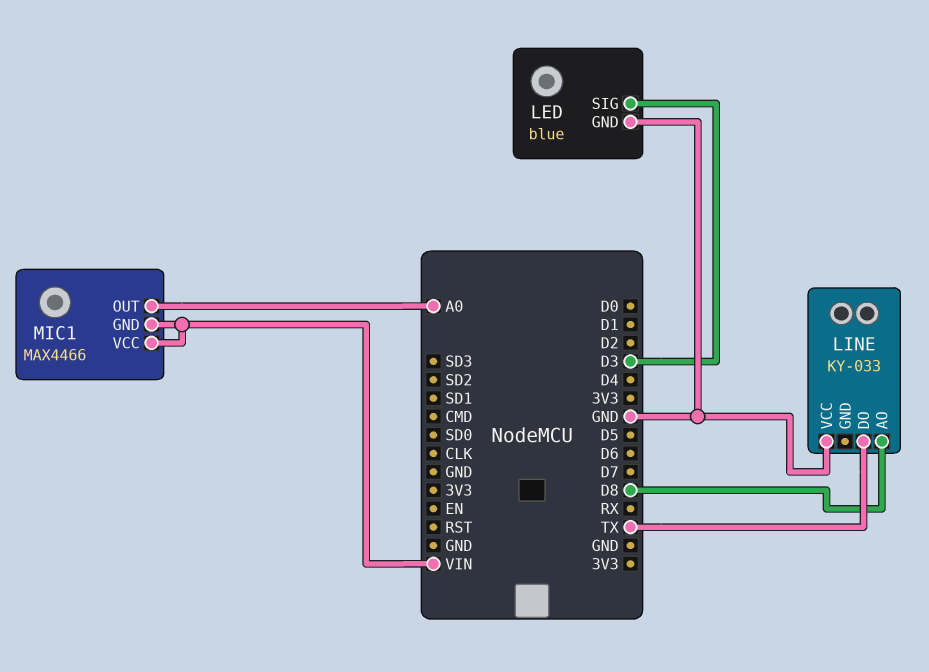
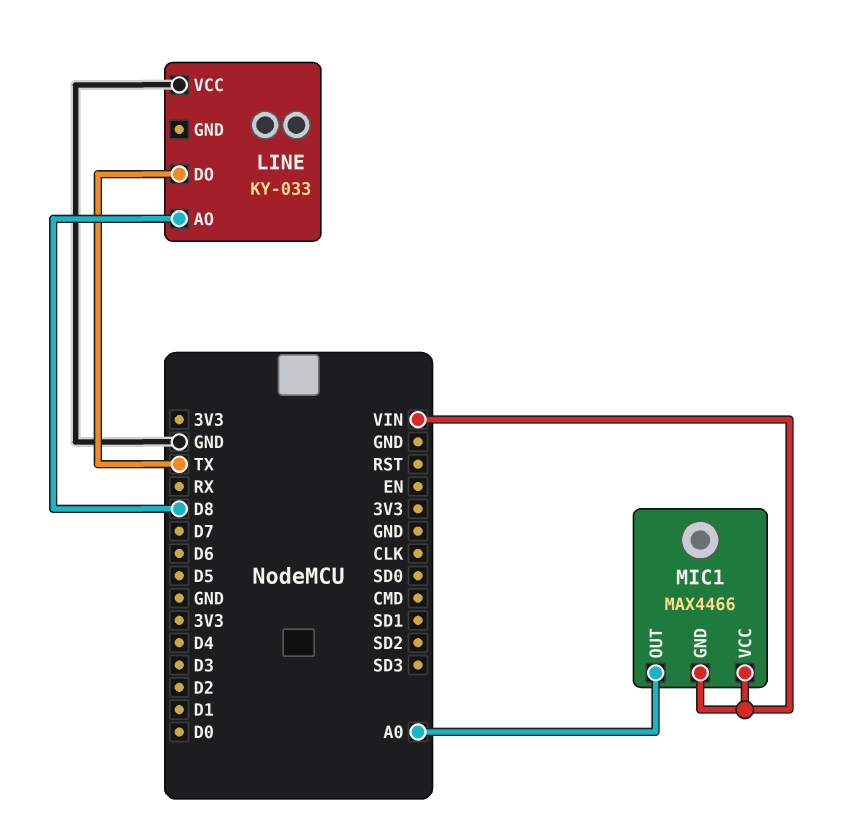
LED: blue -> none
LED pin GND: GND -> none
LED pin SIG: D3 -> none

